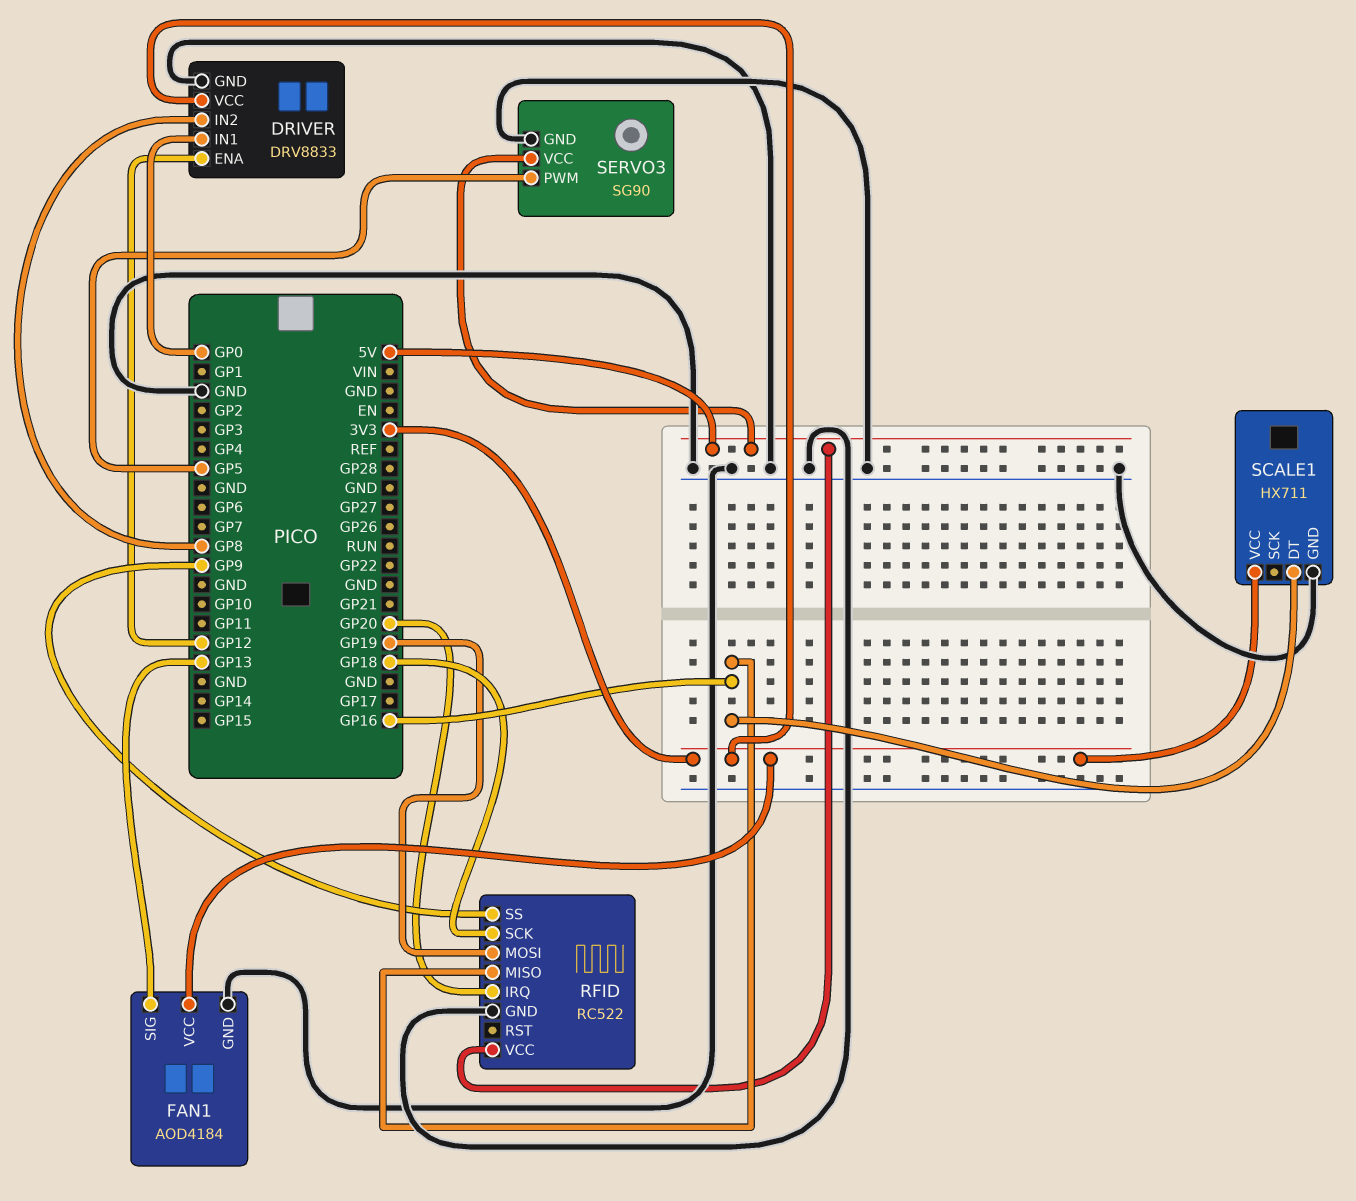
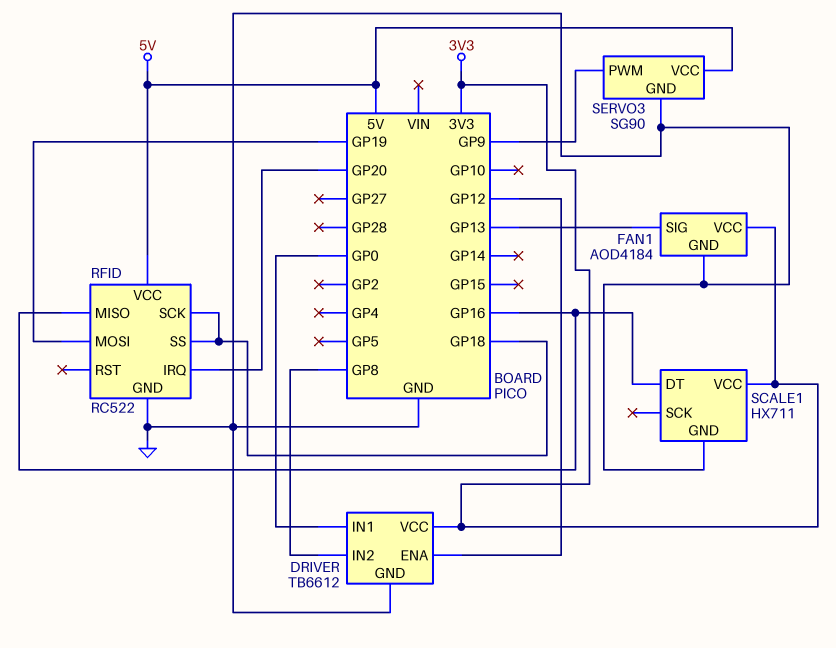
DRIVER: DRV8833 -> TB6612
RFID pin SS: GP9 -> GP18
SERVO3 pin PWM: GP5 -> GP9

